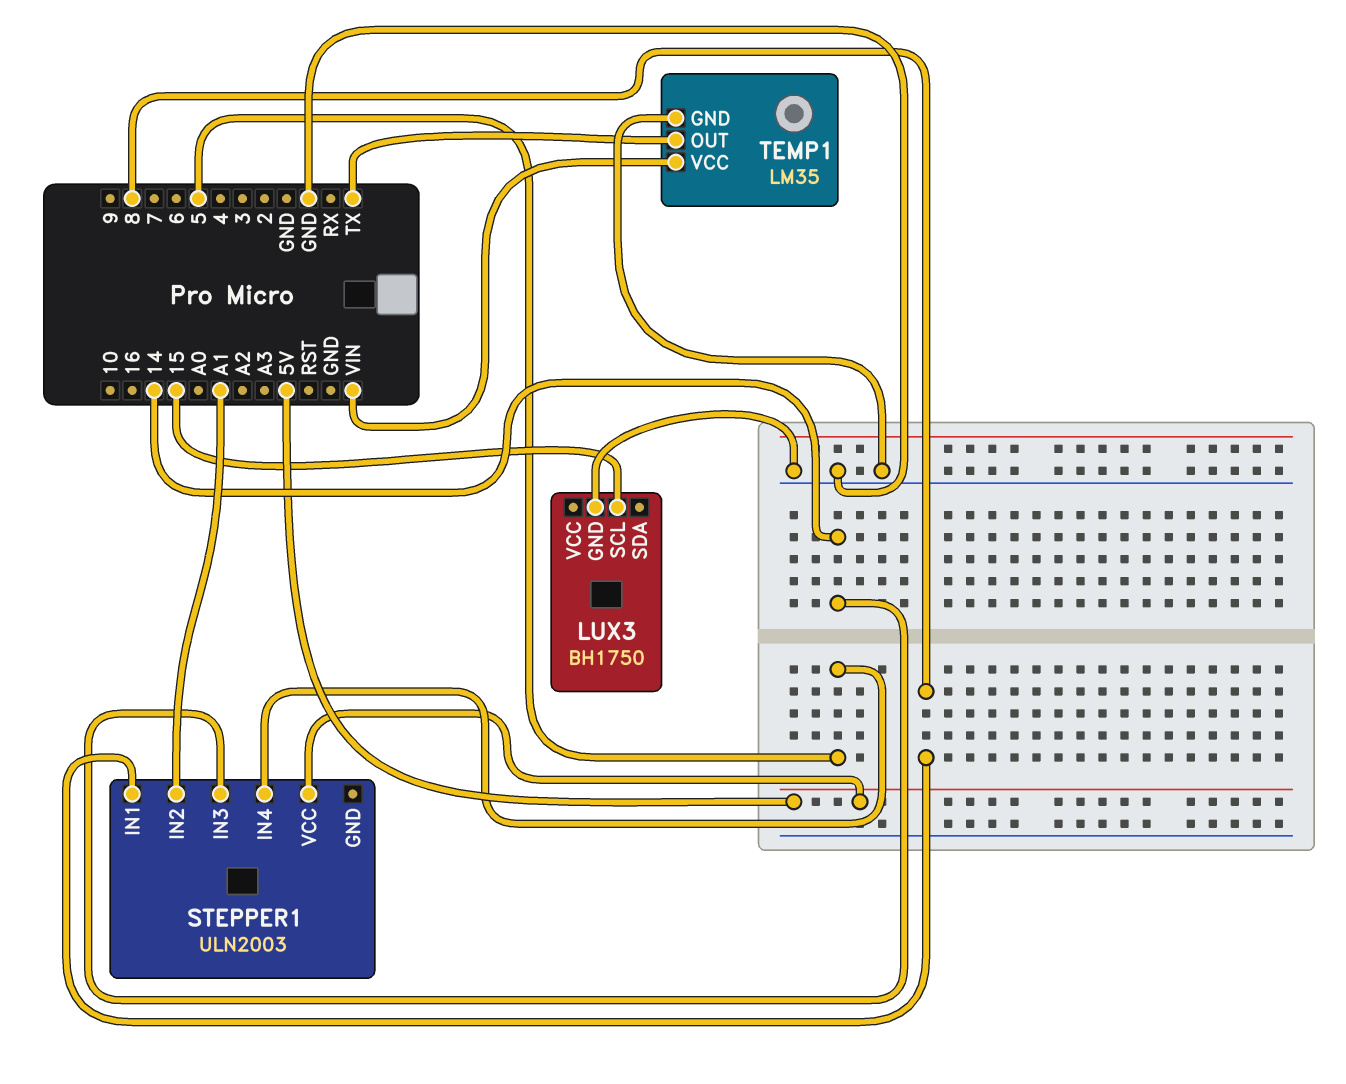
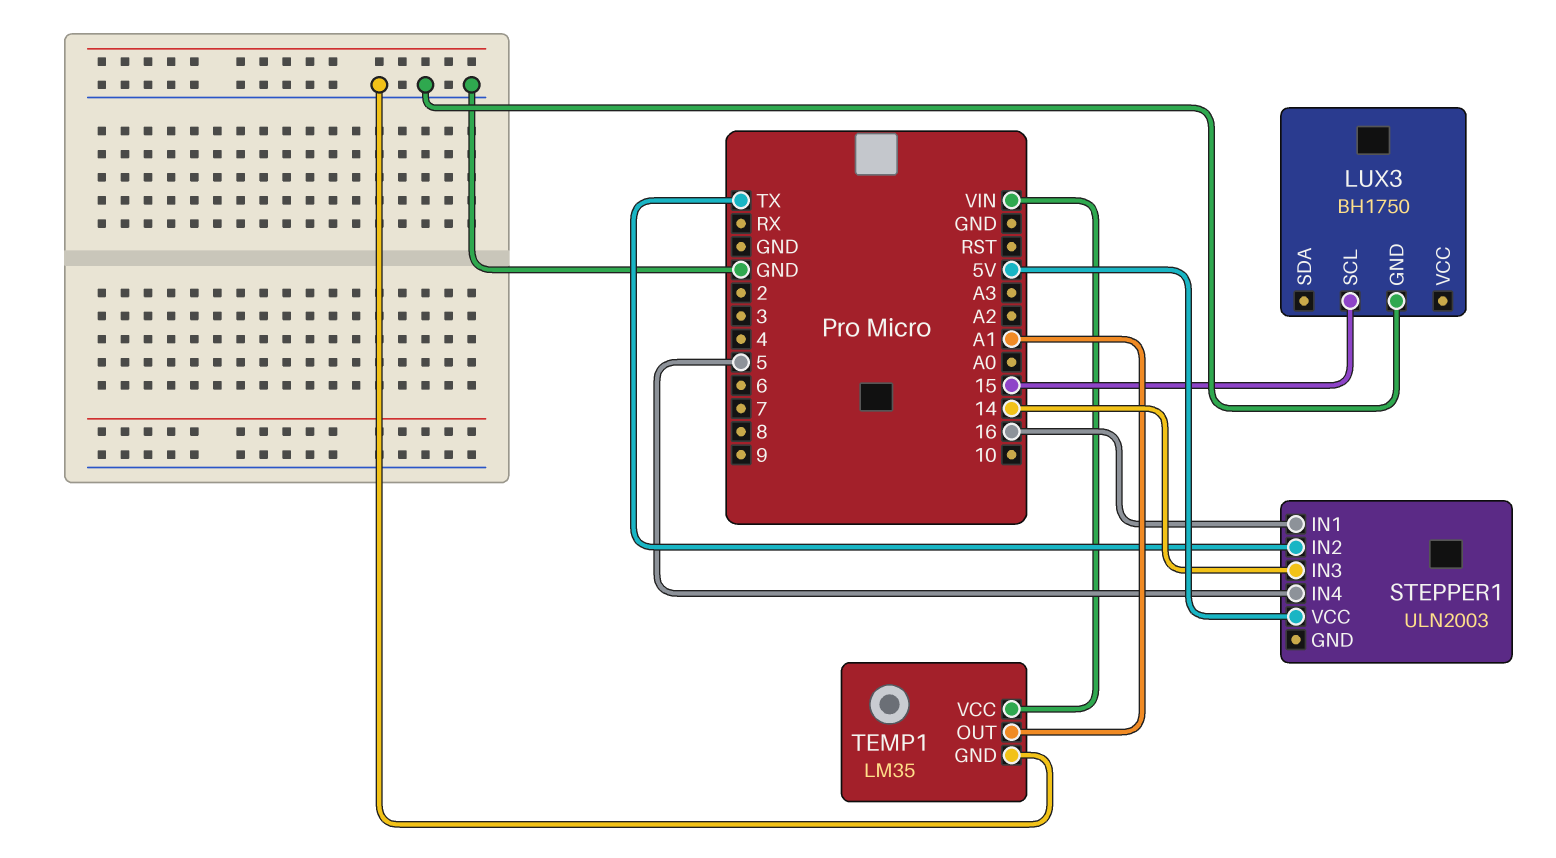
STEPPER1 pin IN1: 8 -> 16
STEPPER1 pin IN2: A1 -> TX
TEMP1 pin OUT: TX -> A1

